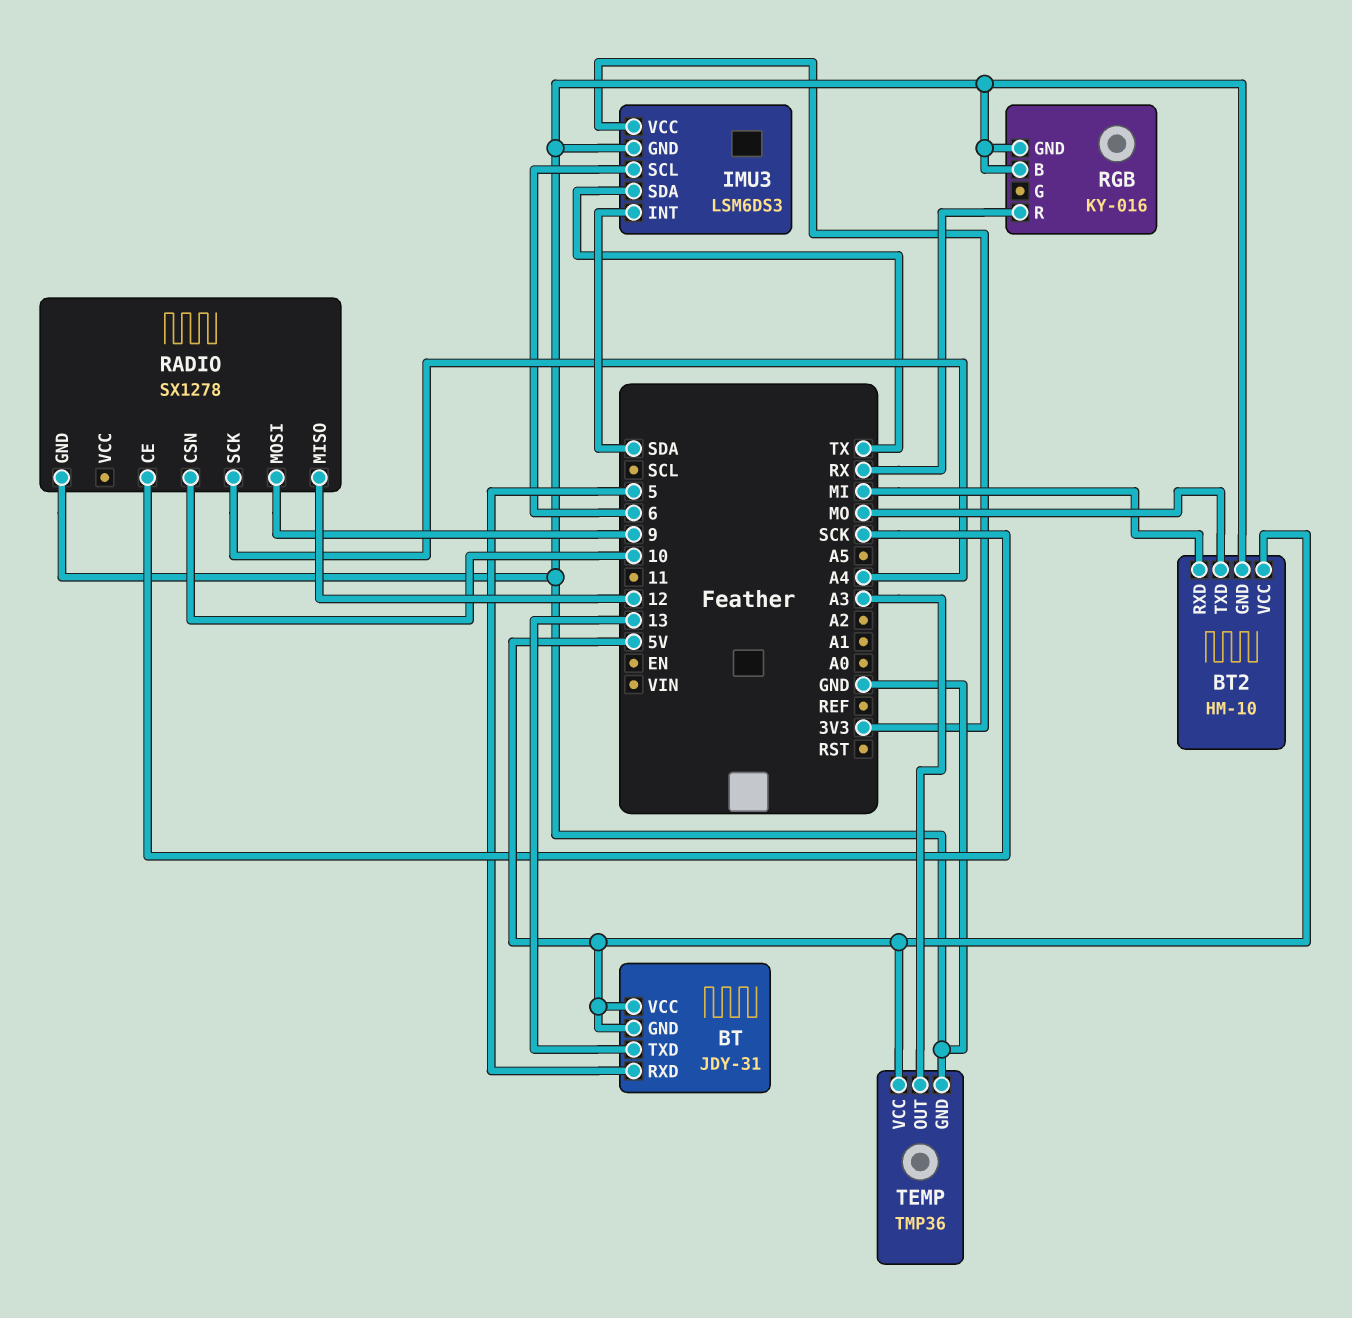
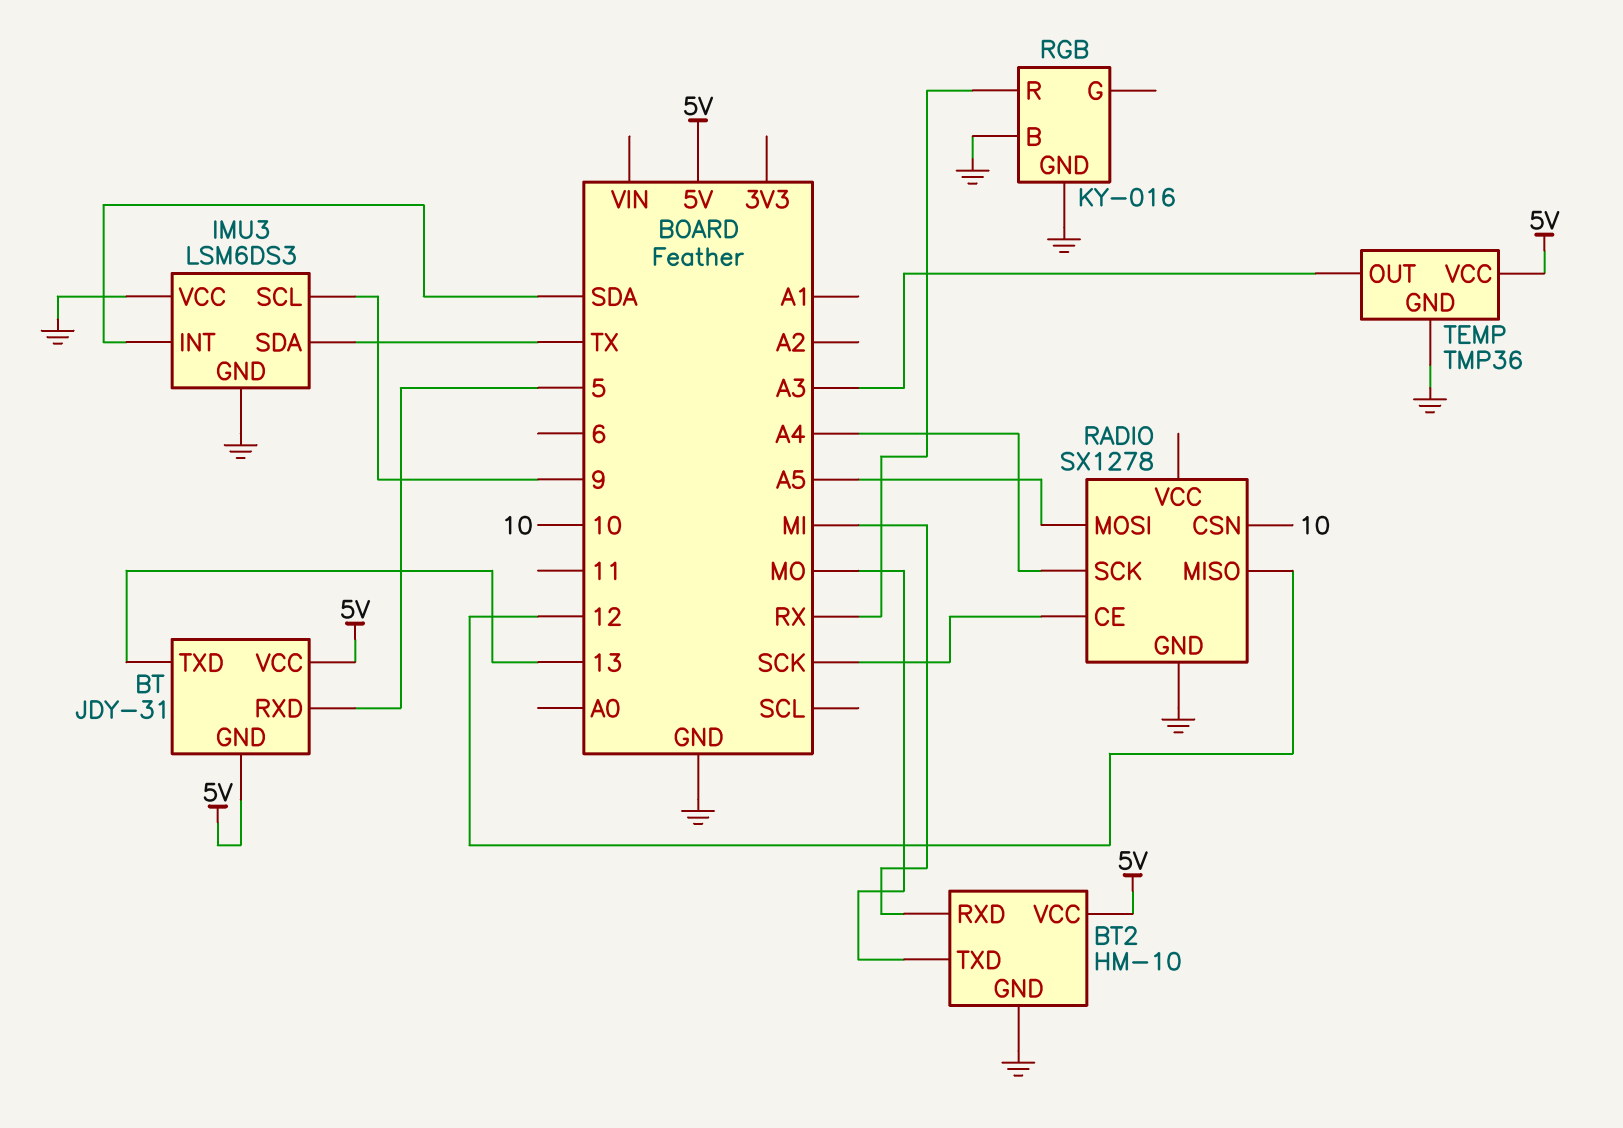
IMU3 pin SCL: 6 -> 9
IMU3 pin VCC: 3V3 -> GND
RADIO pin MOSI: 9 -> A5

